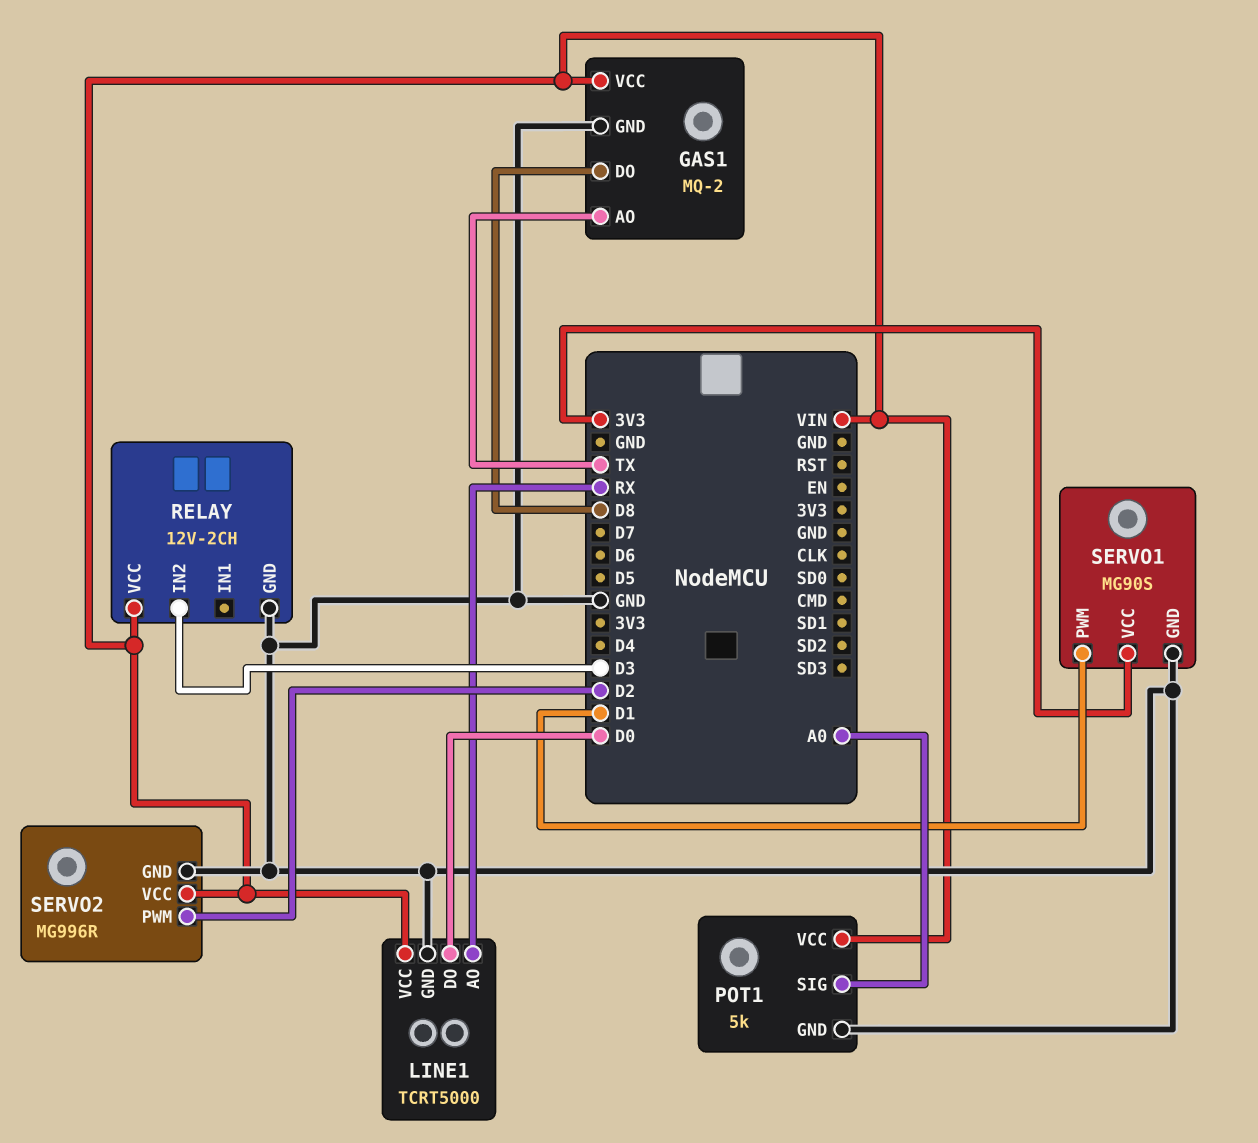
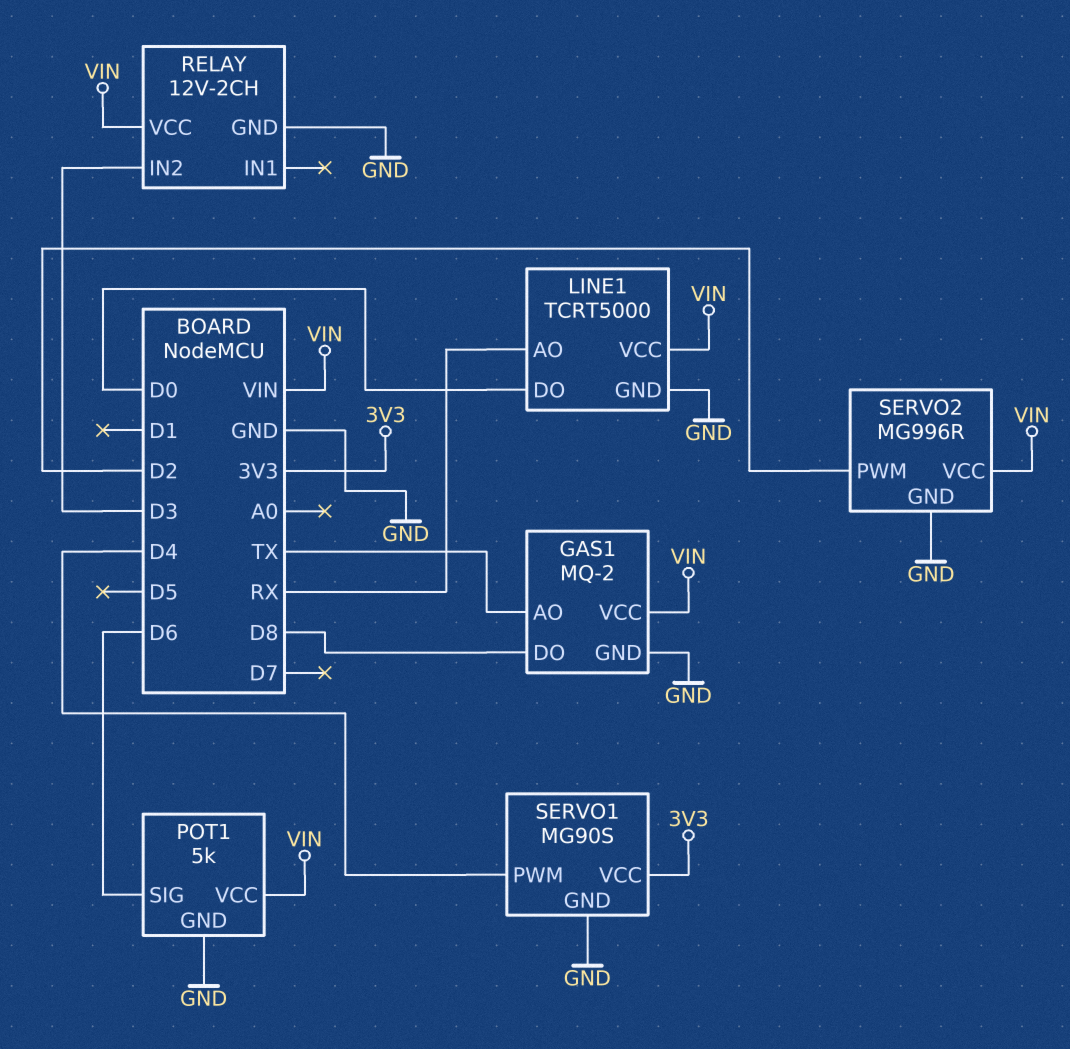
POT1 pin SIG: A0 -> D6
SERVO1 pin PWM: D1 -> D4

